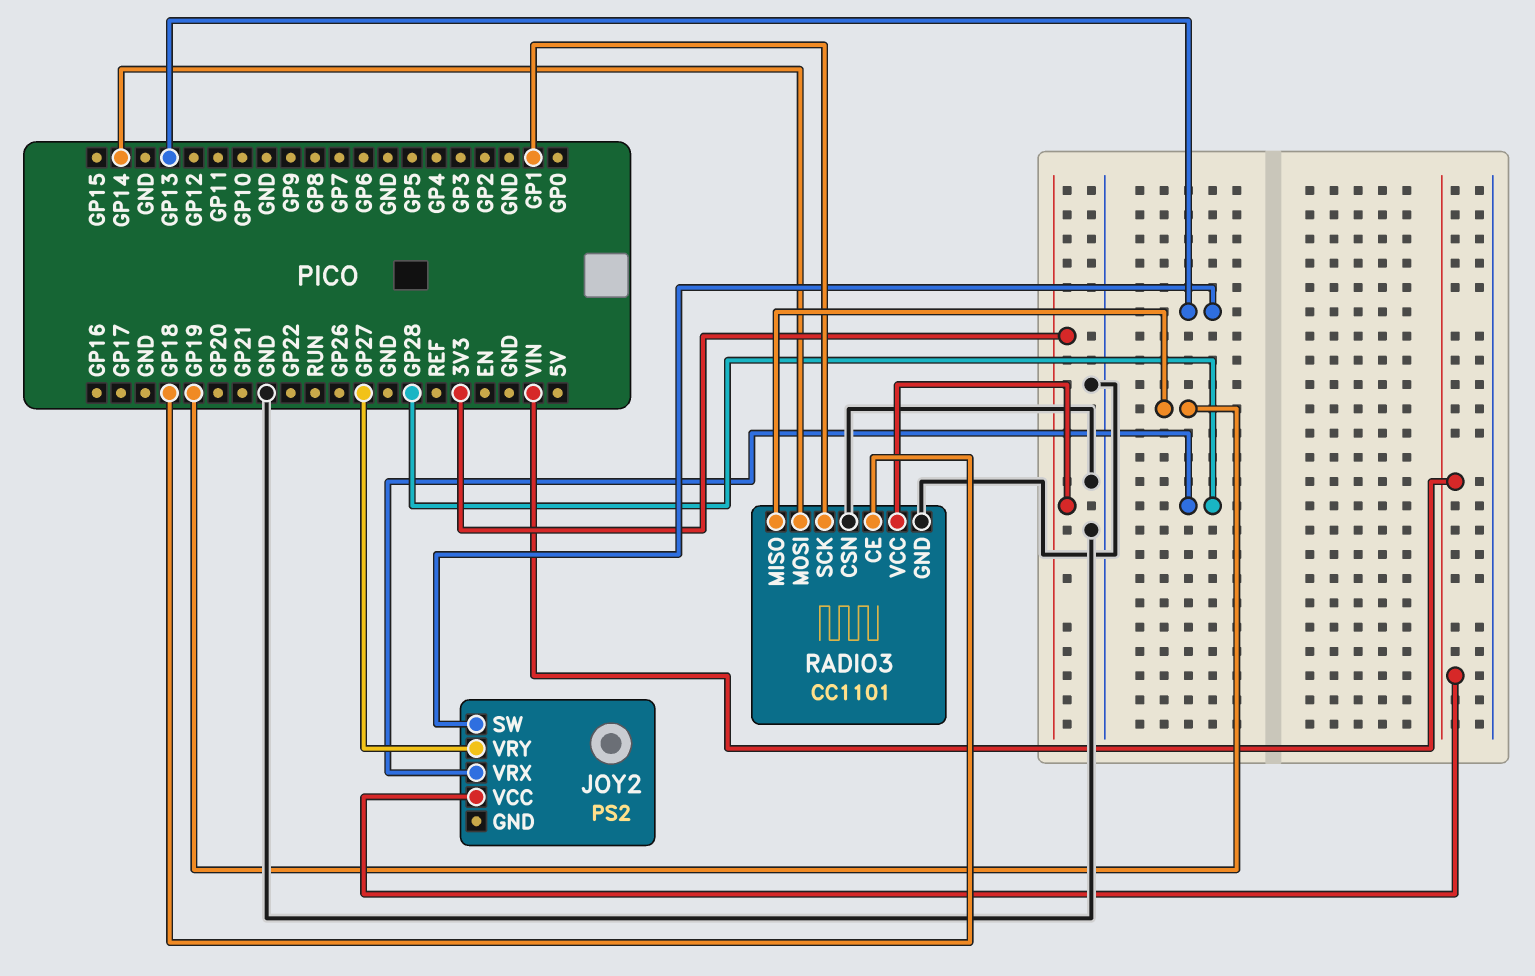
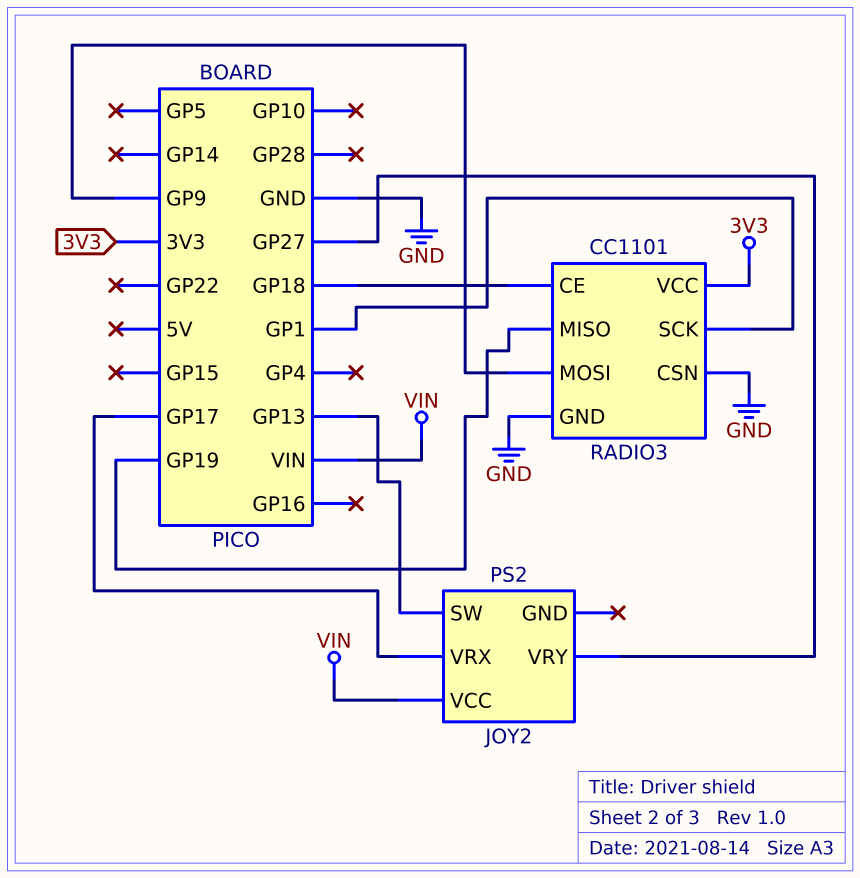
JOY2 pin VRX: GP28 -> GP17
RADIO3 pin MOSI: GP14 -> GP9

